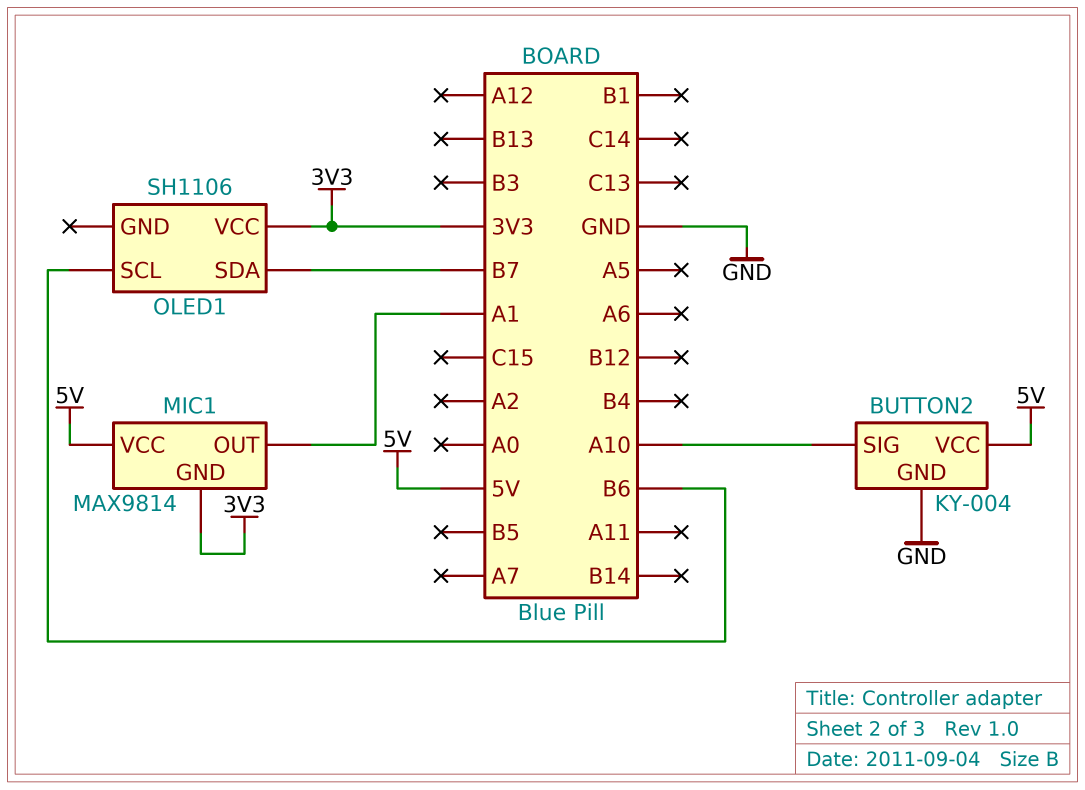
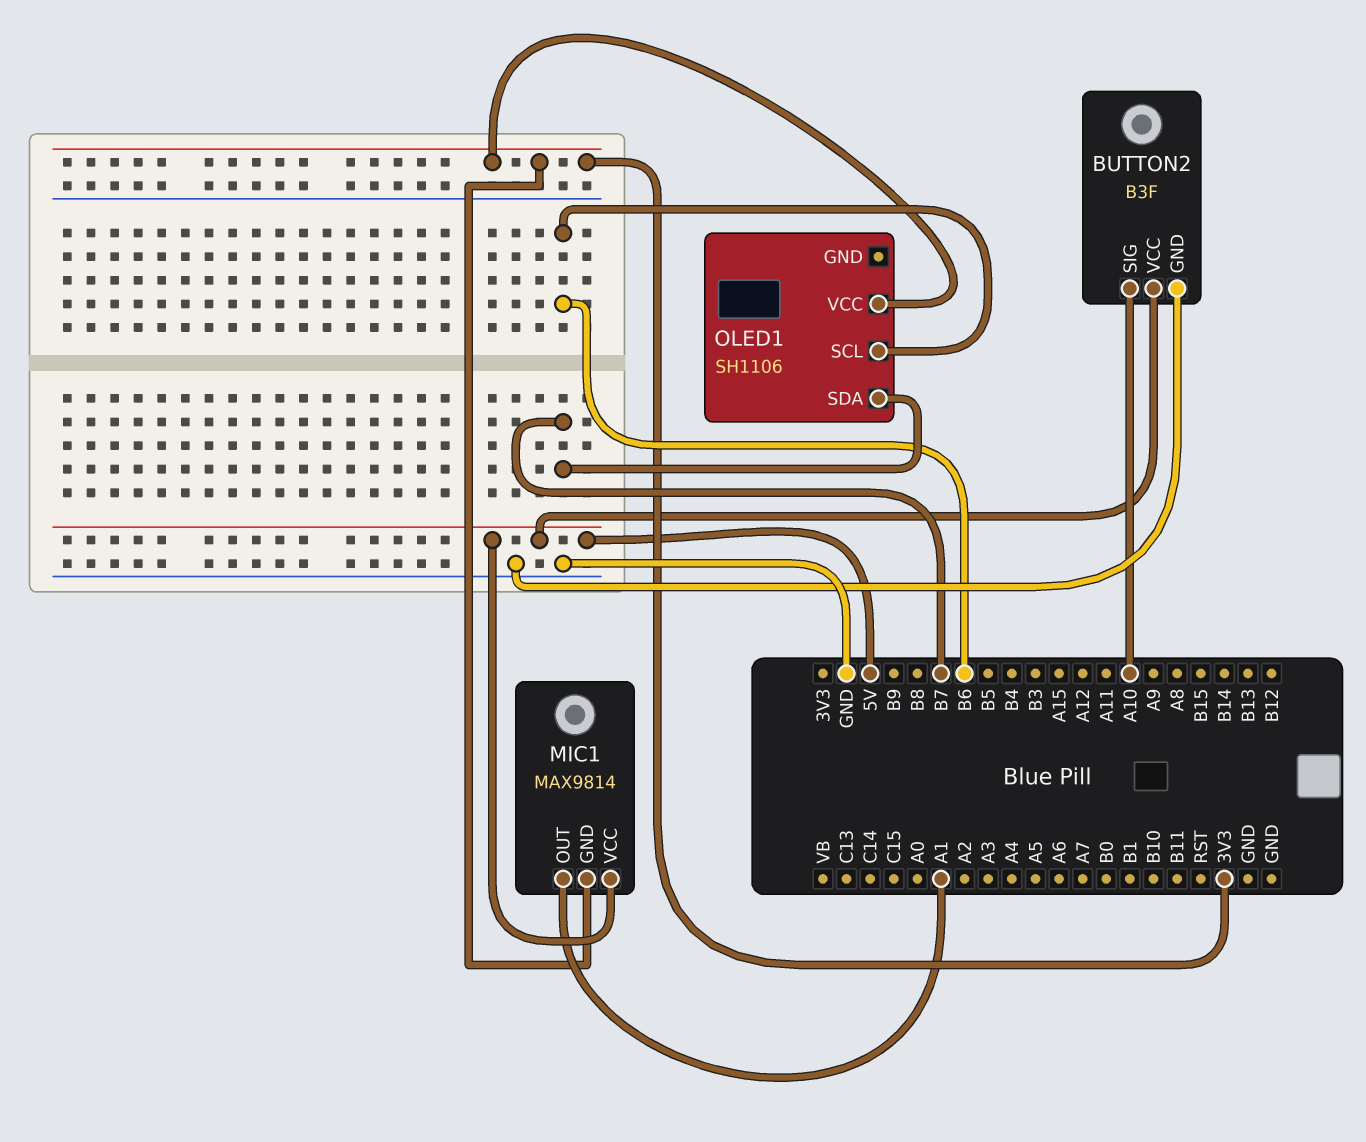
BUTTON2: KY-004 -> B3F

